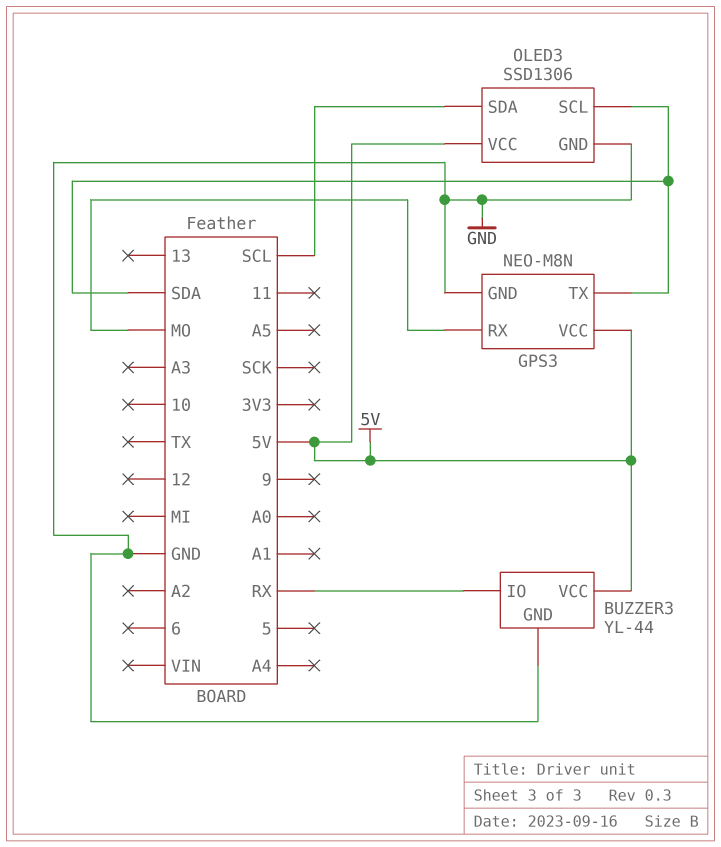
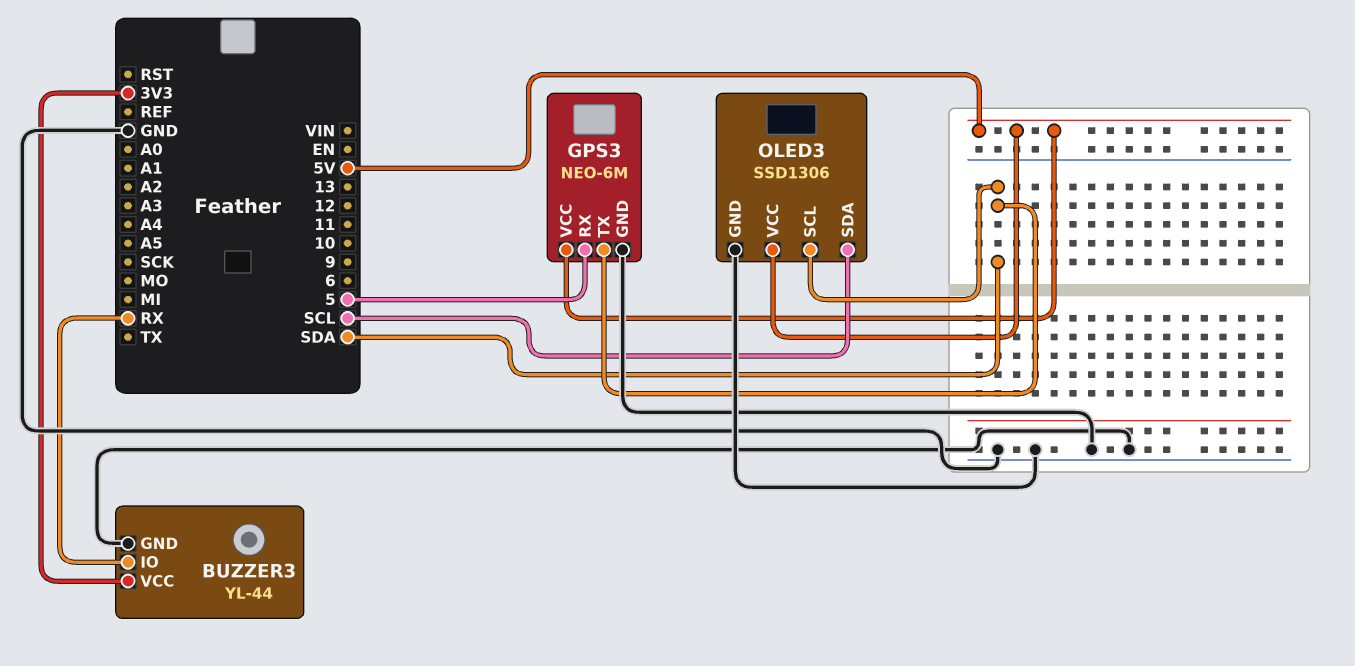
BUZZER3 pin VCC: 5V -> 3V3
GPS3: NEO-M8N -> NEO-6M
GPS3 pin RX: MO -> 5

